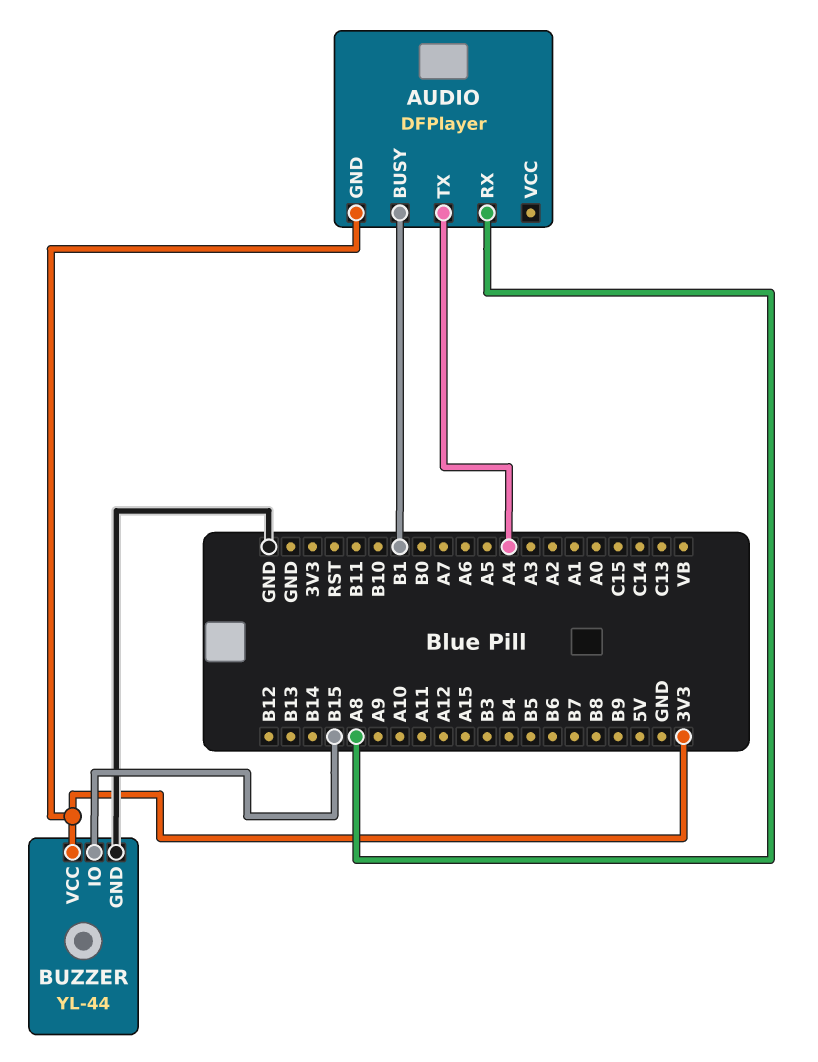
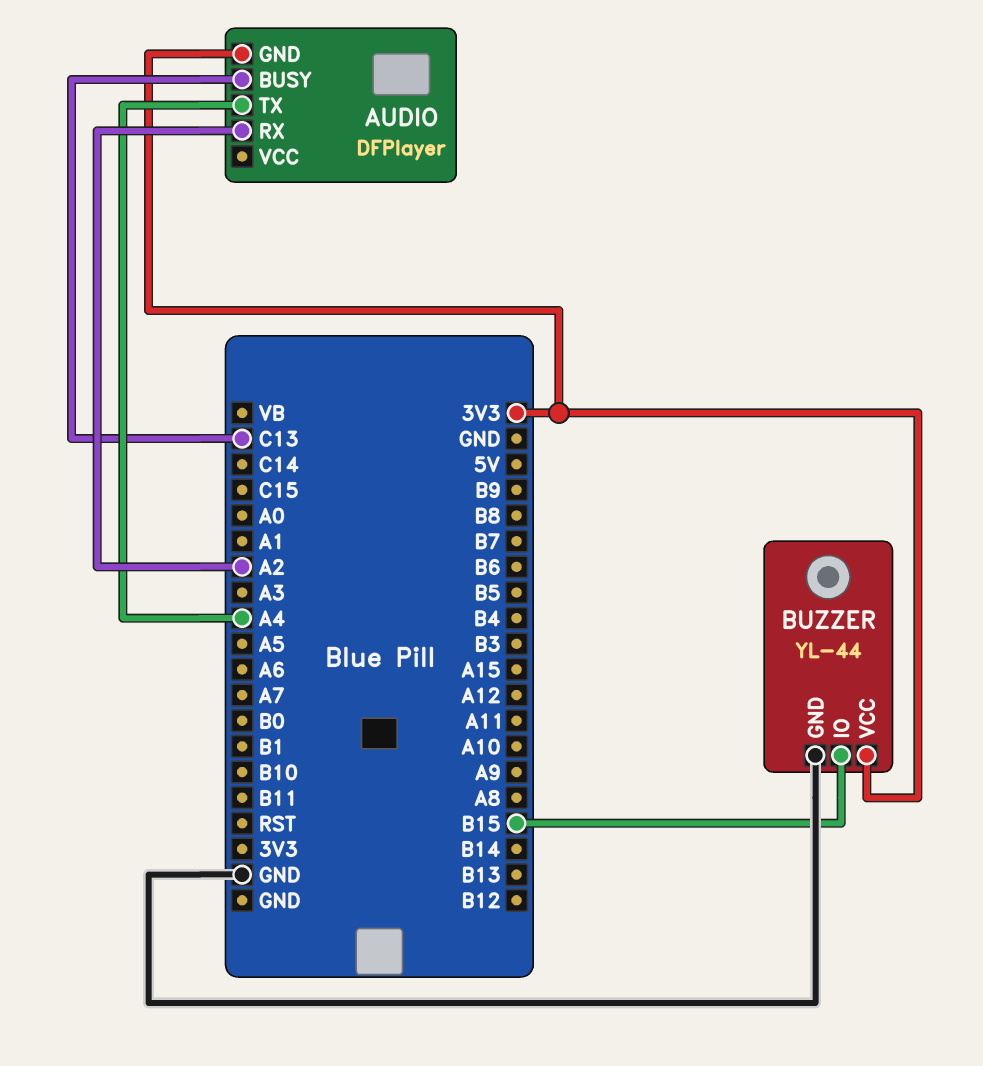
AUDIO pin BUSY: B1 -> C13
AUDIO pin RX: A8 -> A2

